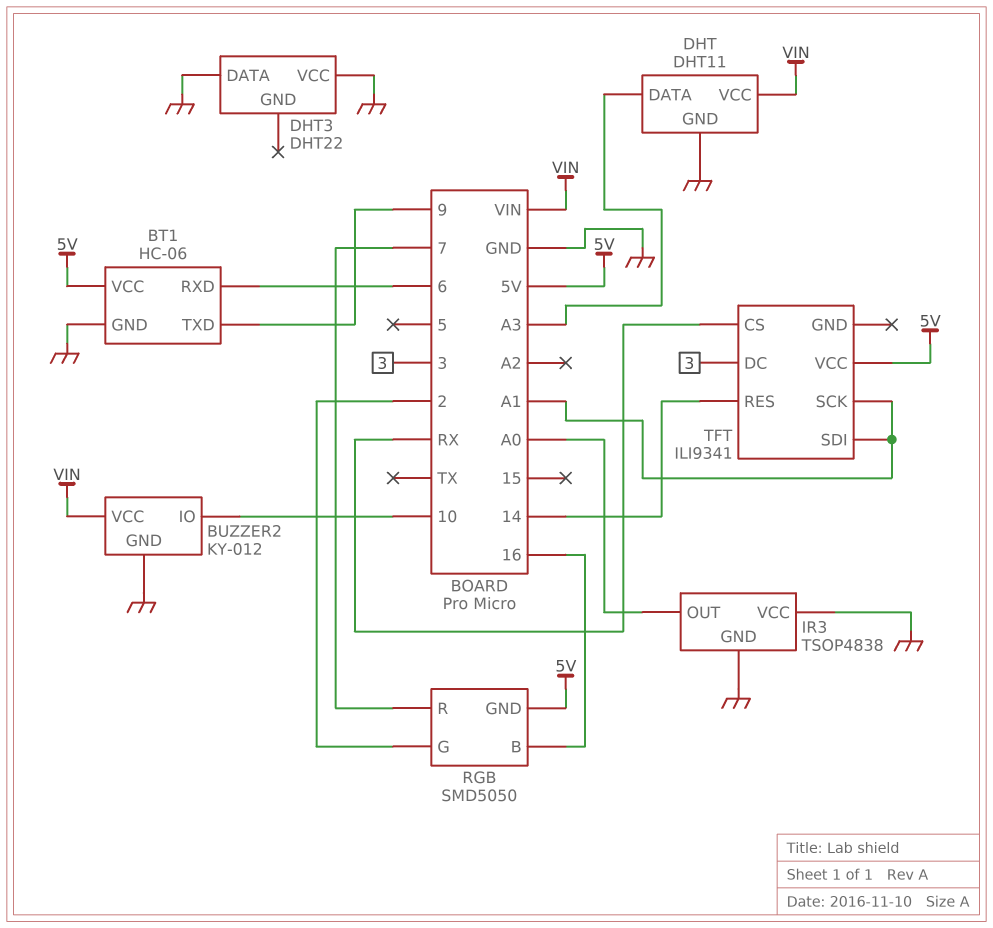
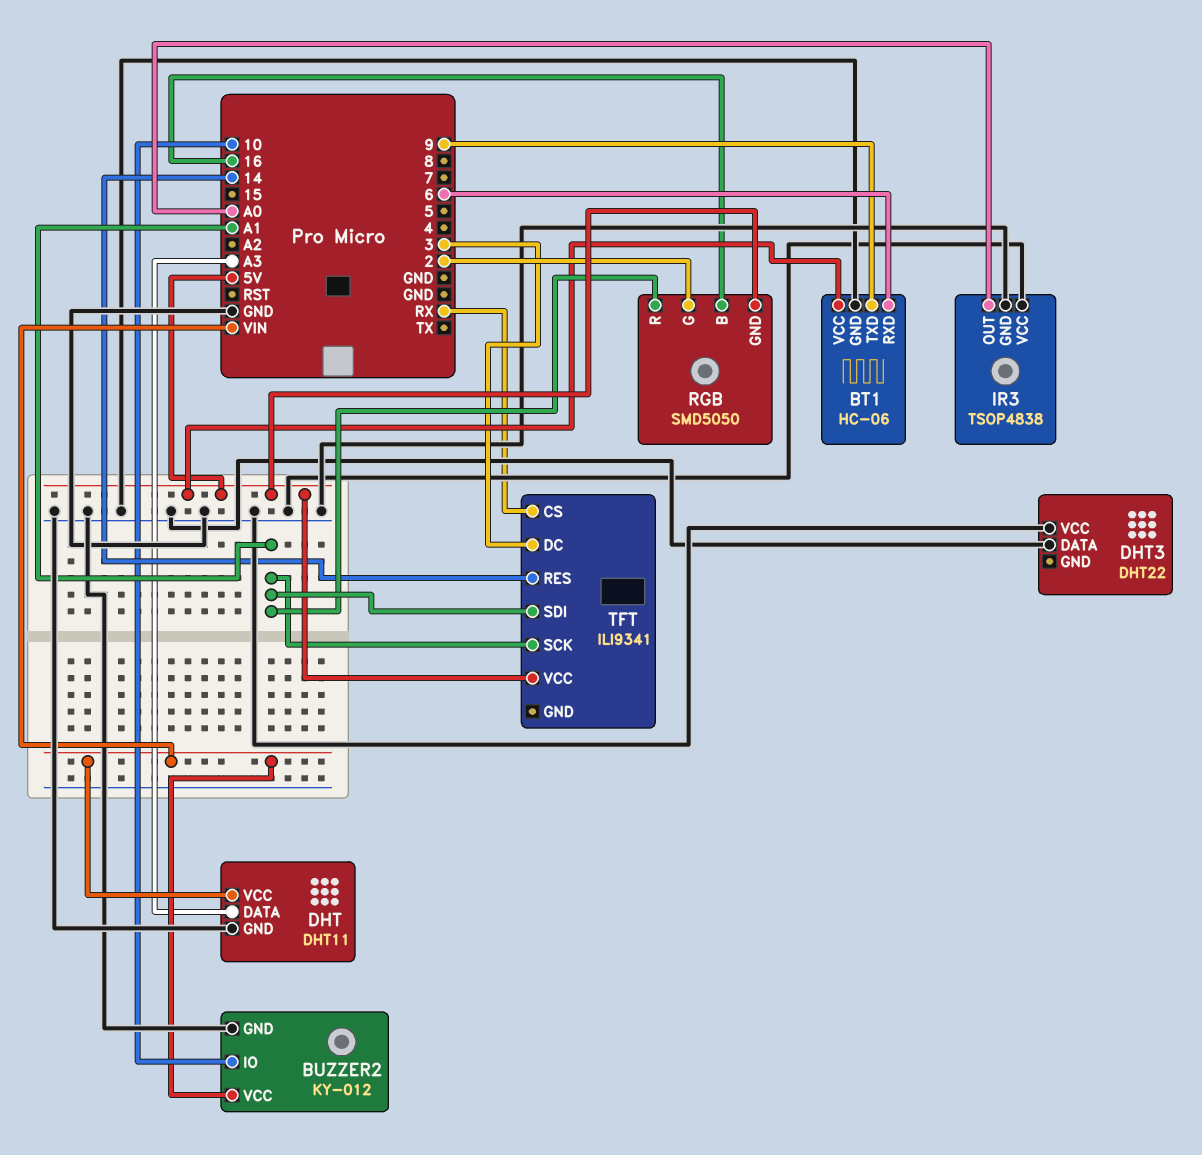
RGB pin R: 7 -> A1

